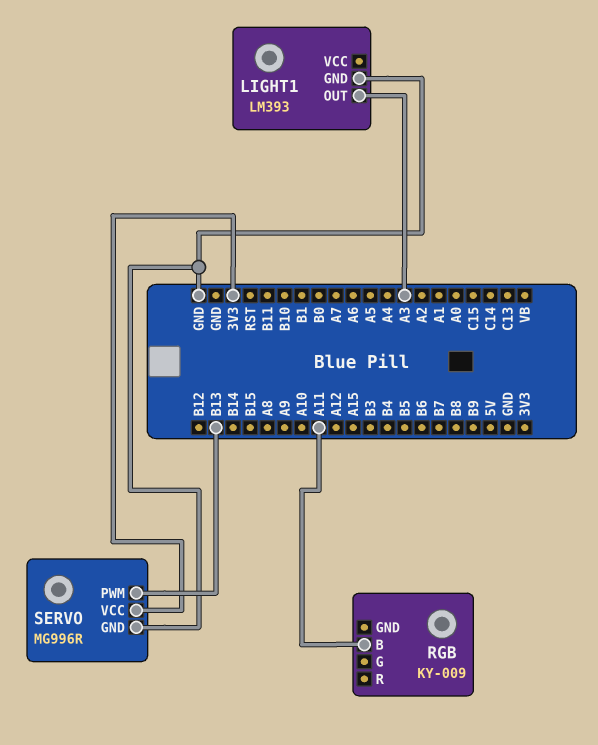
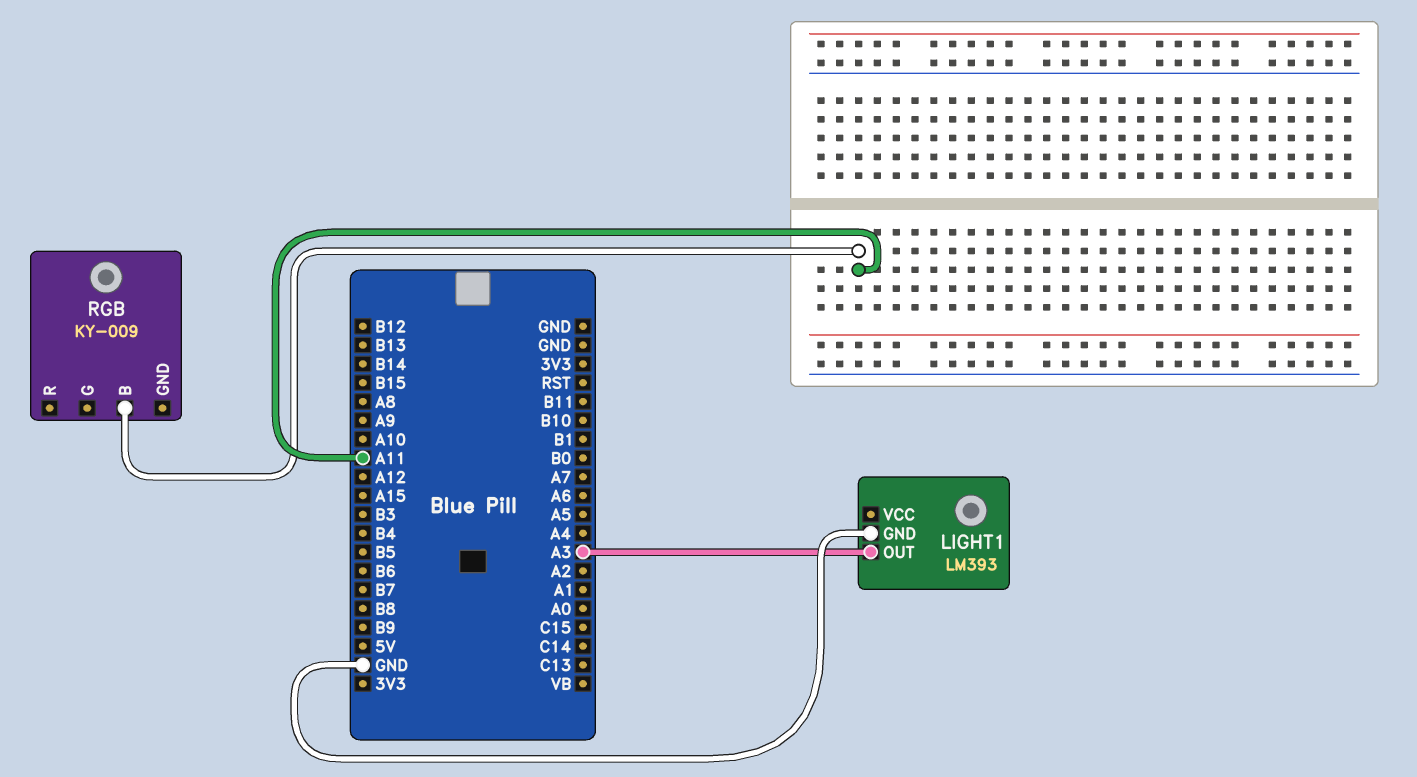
SERVO: MG996R -> none
SERVO pin GND: GND -> none
SERVO pin PWM: B13 -> none
SERVO pin VCC: 3V3 -> none

